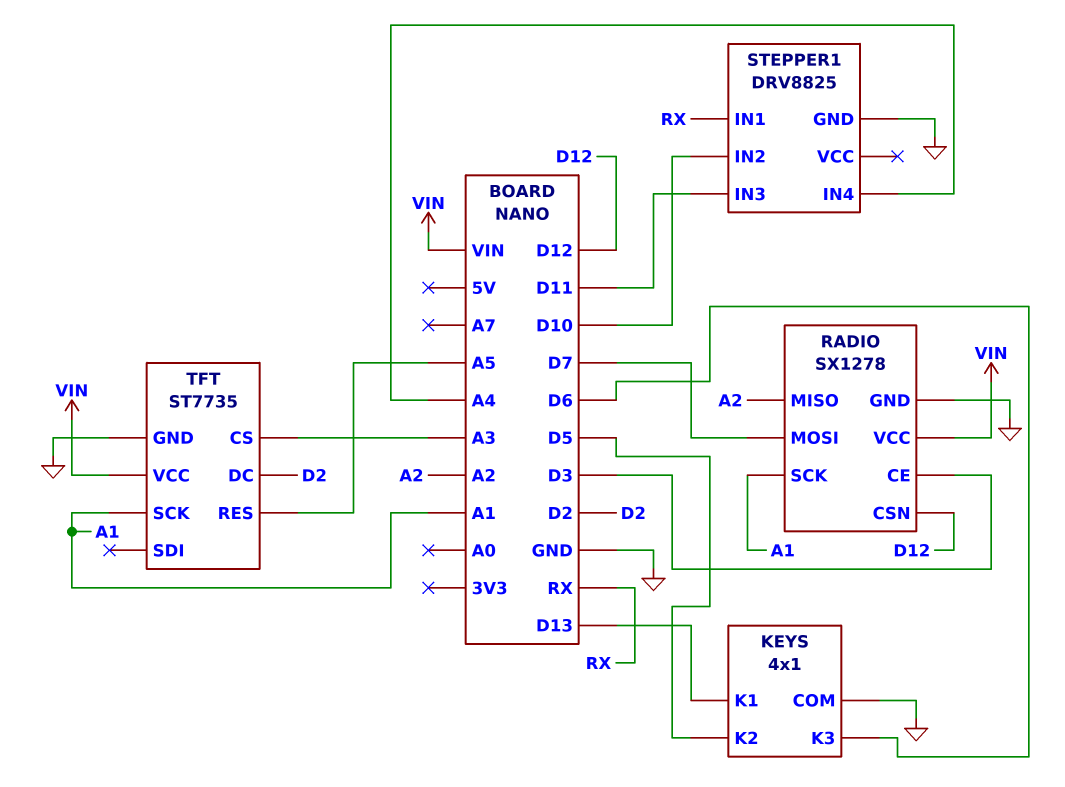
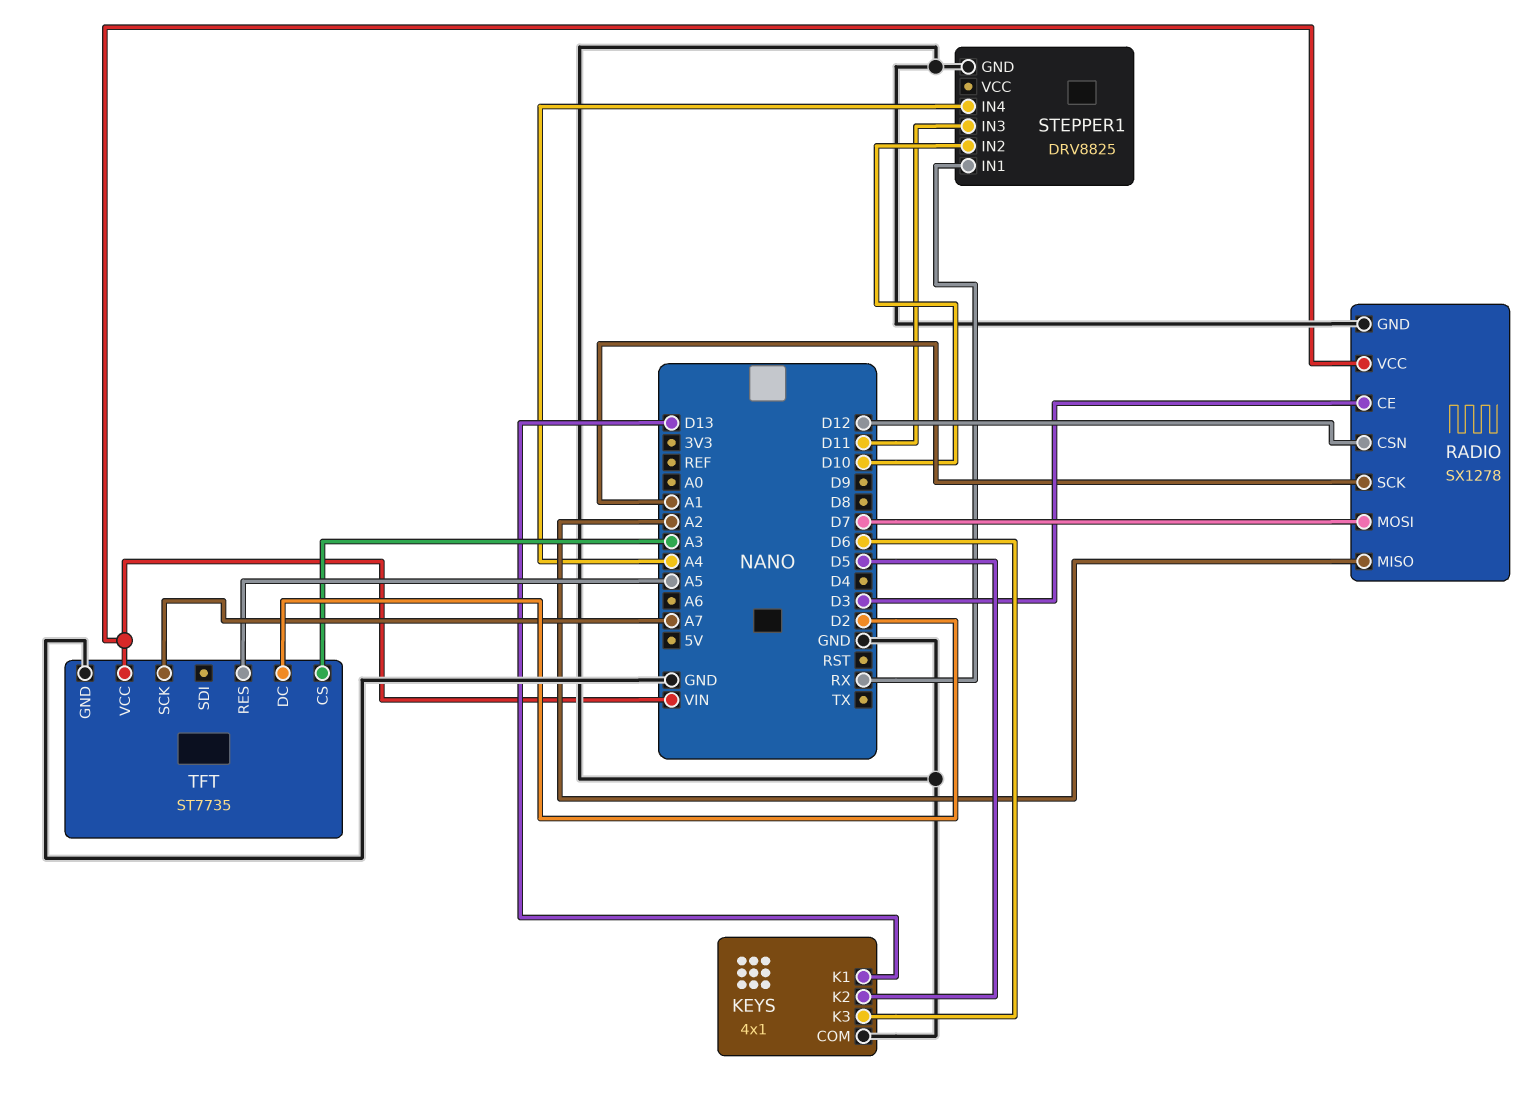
TFT pin SCK: A1 -> A7

